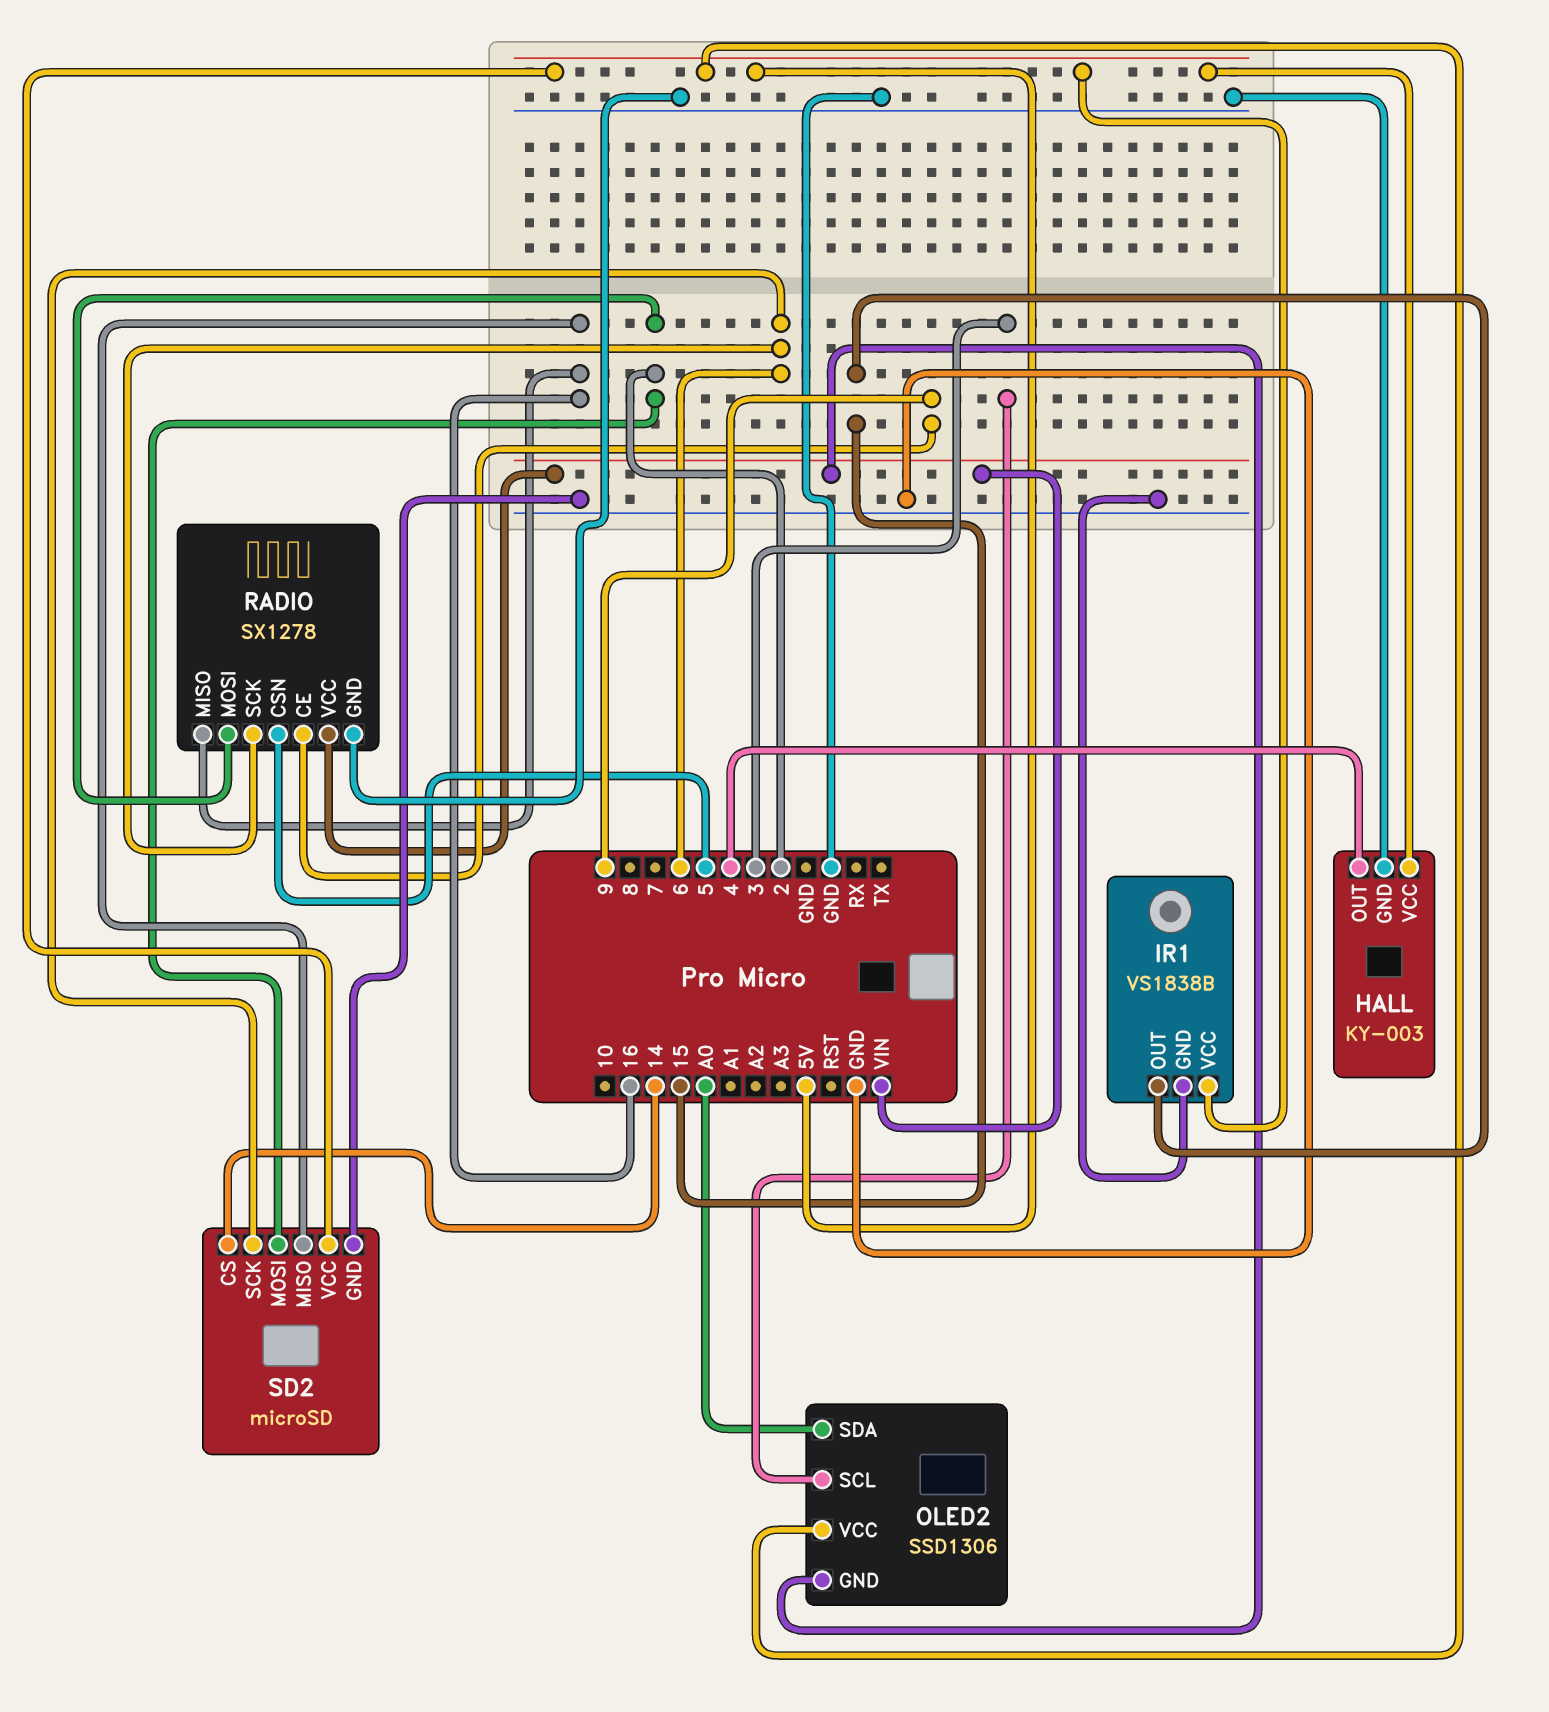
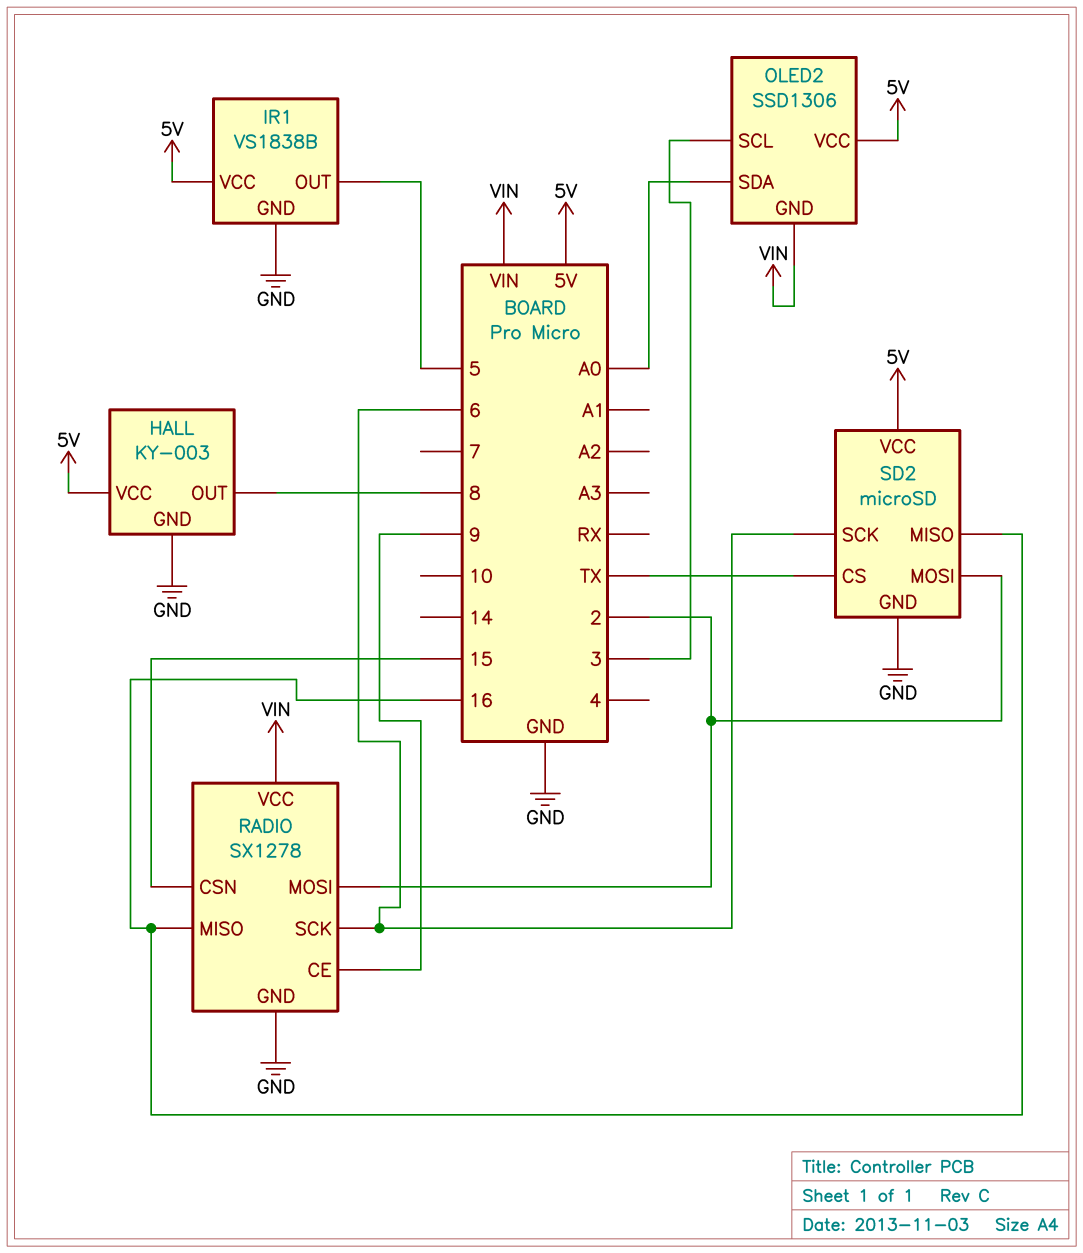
HALL pin OUT: 4 -> 8
IR1 pin OUT: 15 -> 5
RADIO pin CSN: 5 -> 15
SD2 pin CS: 14 -> TX

